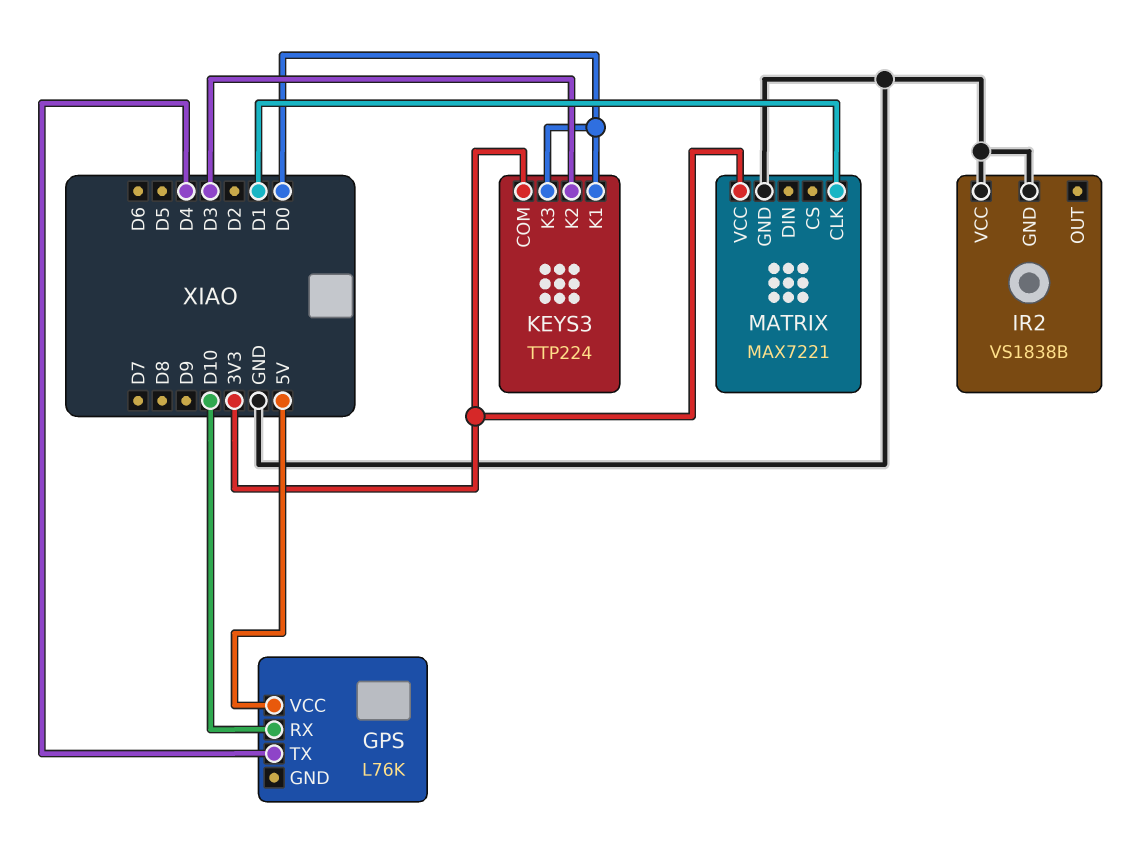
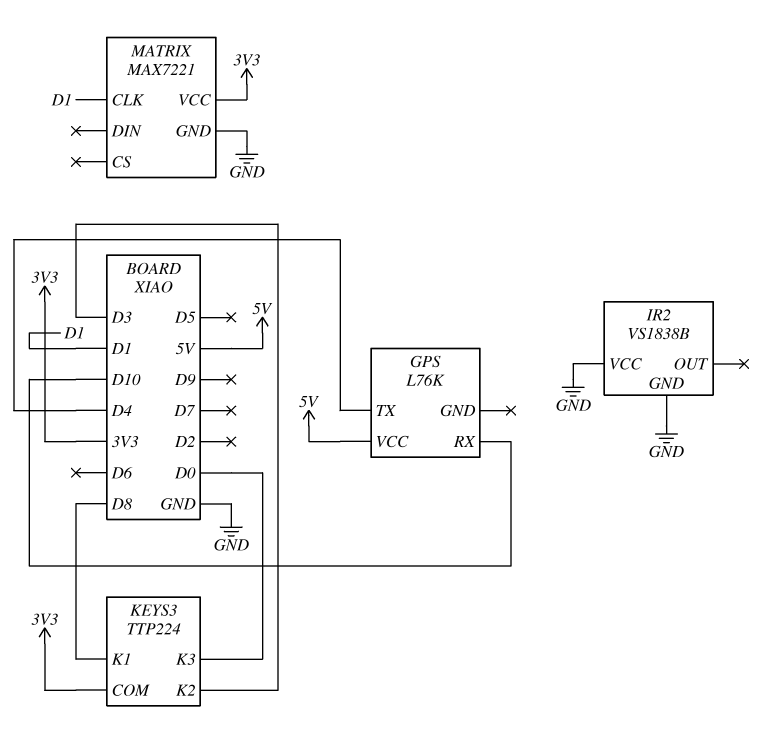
KEYS3 pin K1: D0 -> D8

